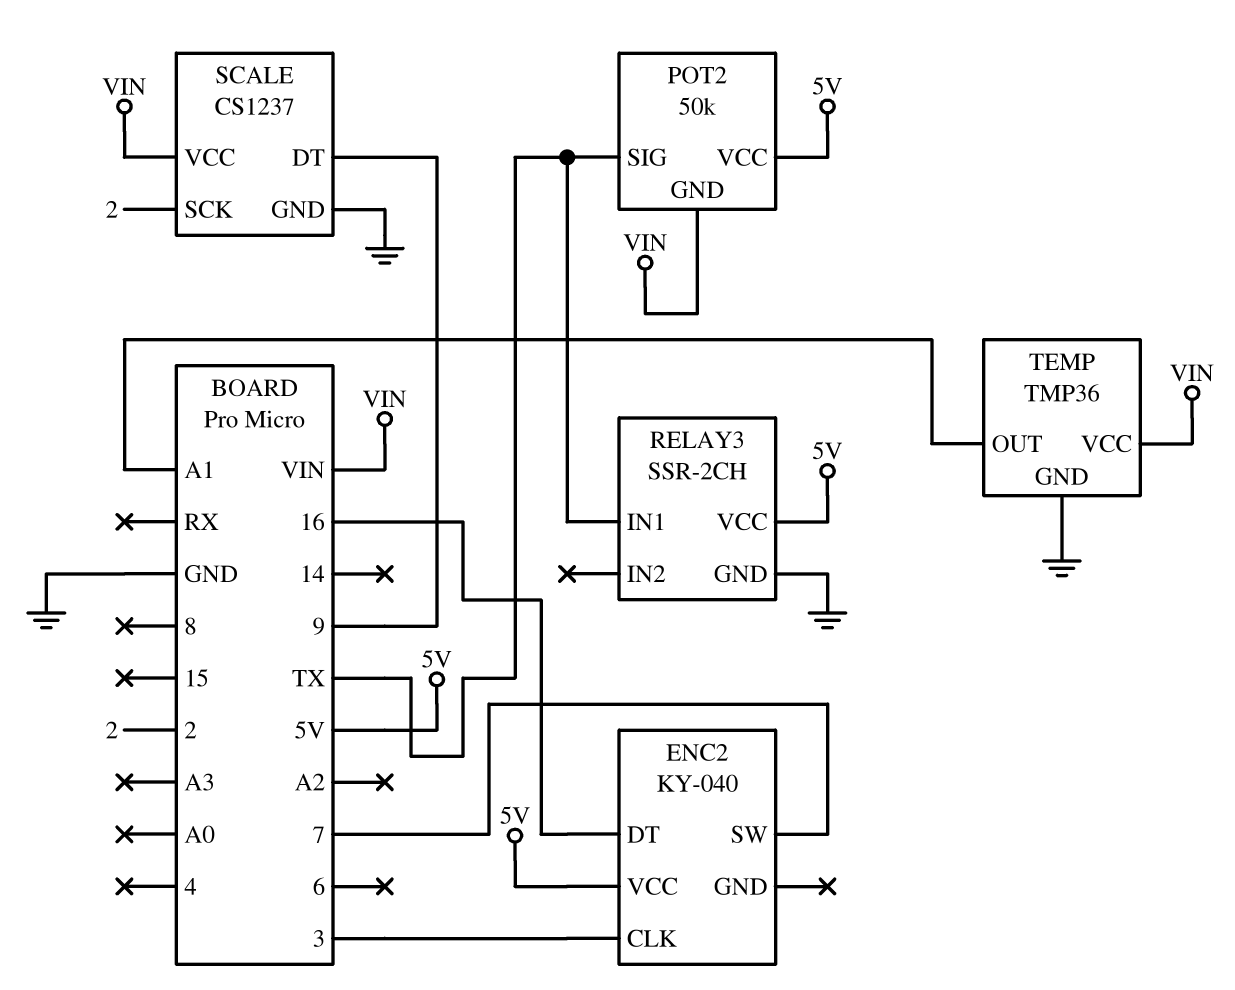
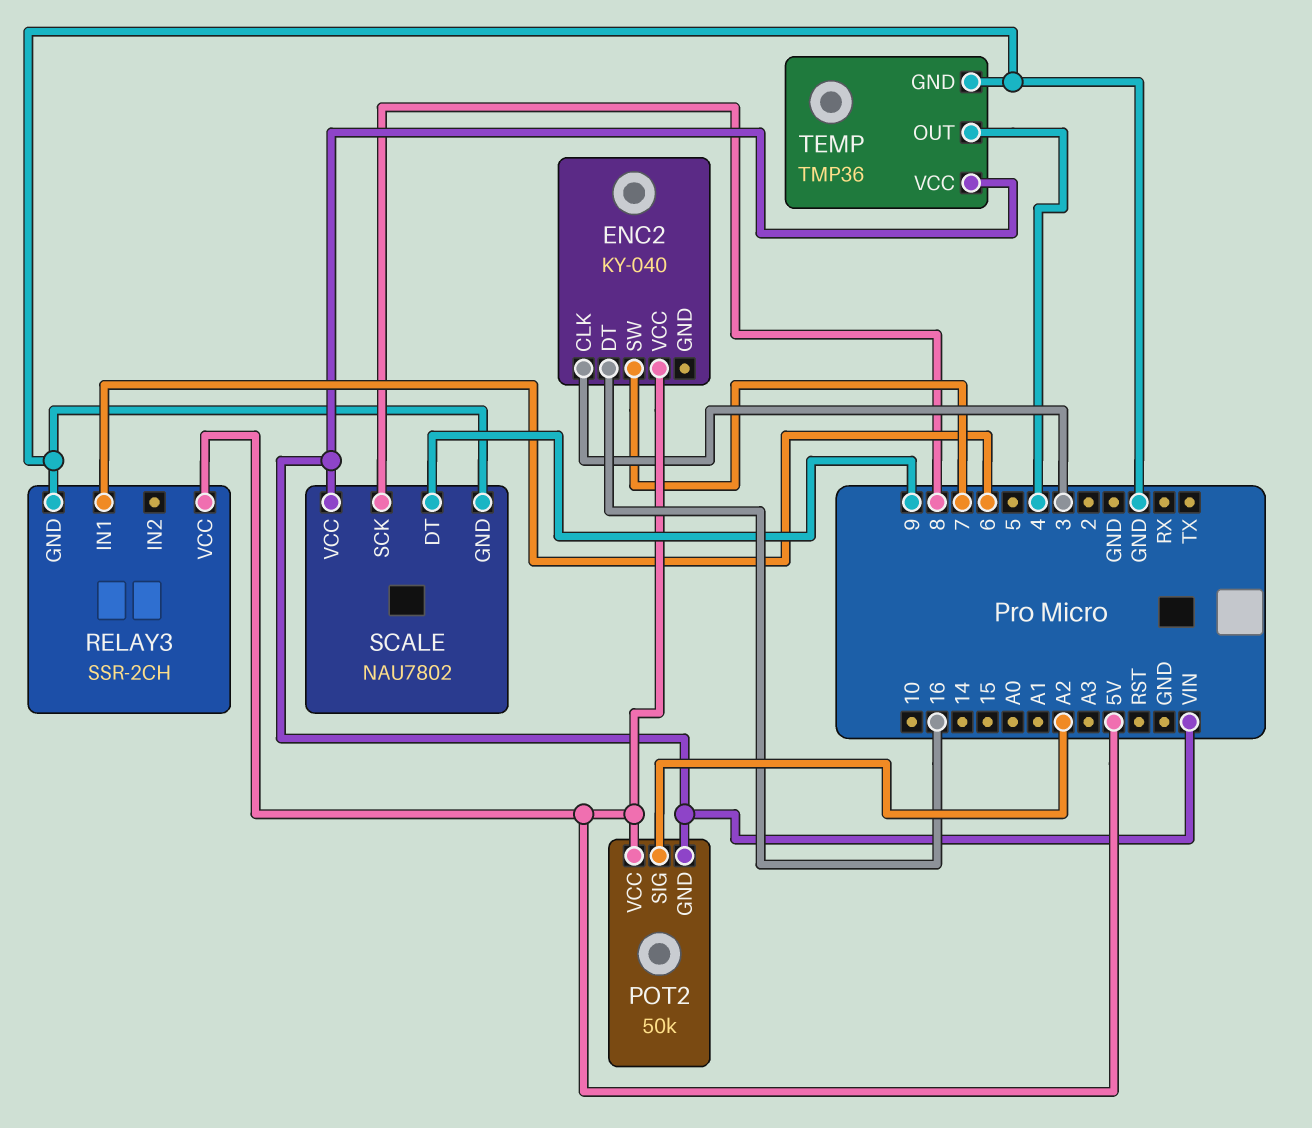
POT2 pin SIG: TX -> A2
RELAY3 pin IN1: TX -> 6
SCALE: CS1237 -> NAU7802
SCALE pin SCK: 2 -> 8
TEMP pin OUT: A1 -> 4

